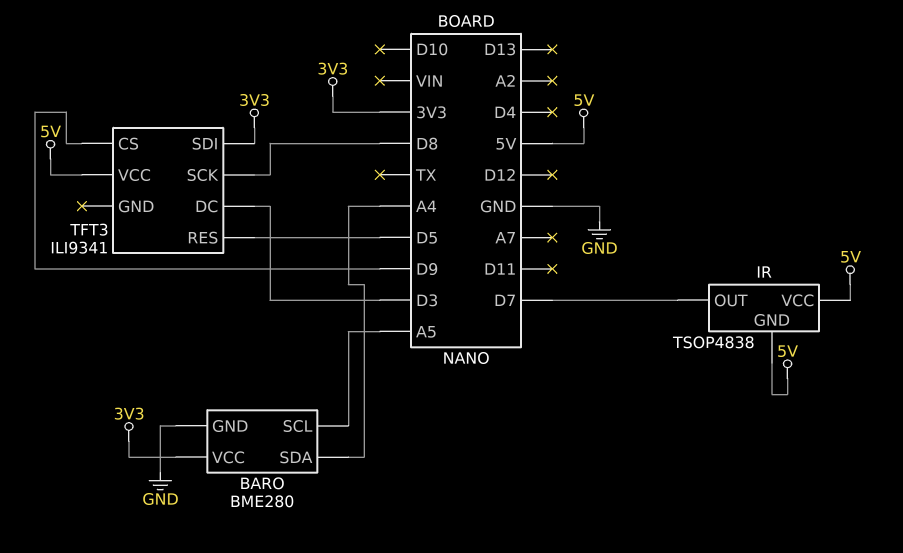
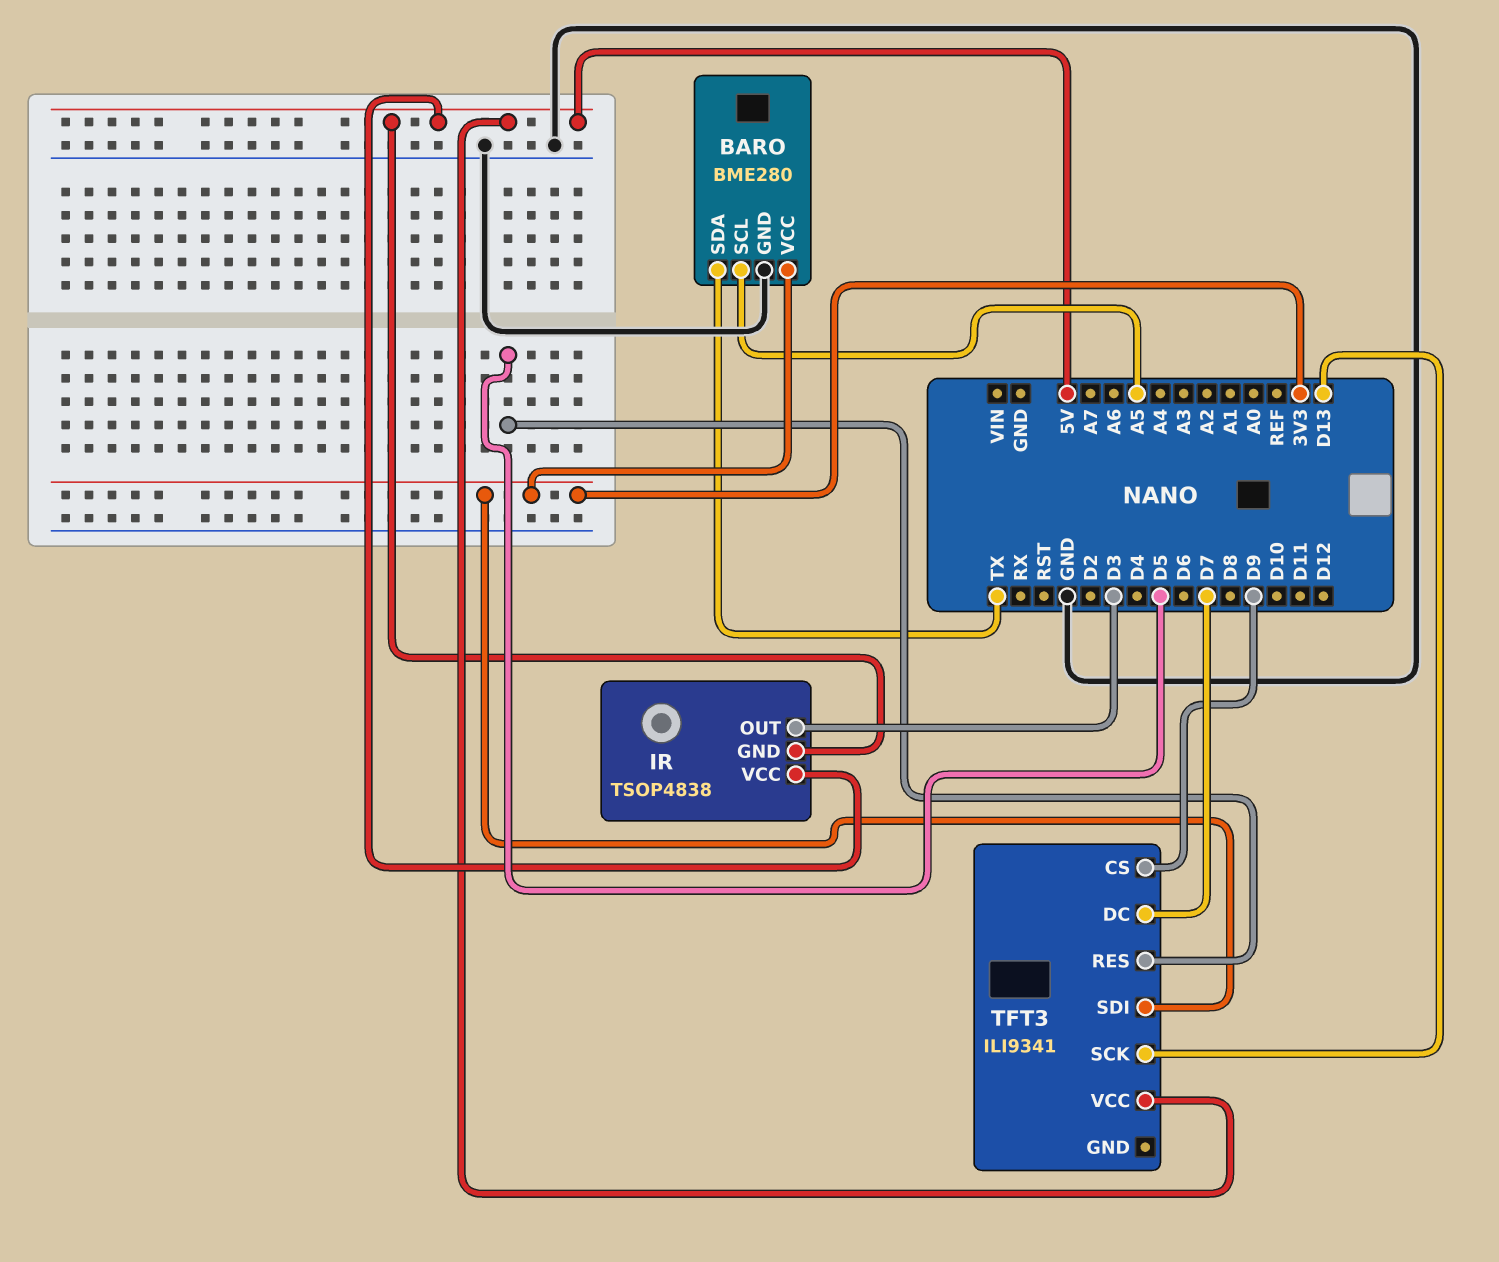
BARO pin SDA: A4 -> TX
IR pin OUT: D7 -> D3
TFT3 pin DC: D3 -> D7
TFT3 pin SCK: D8 -> D13

